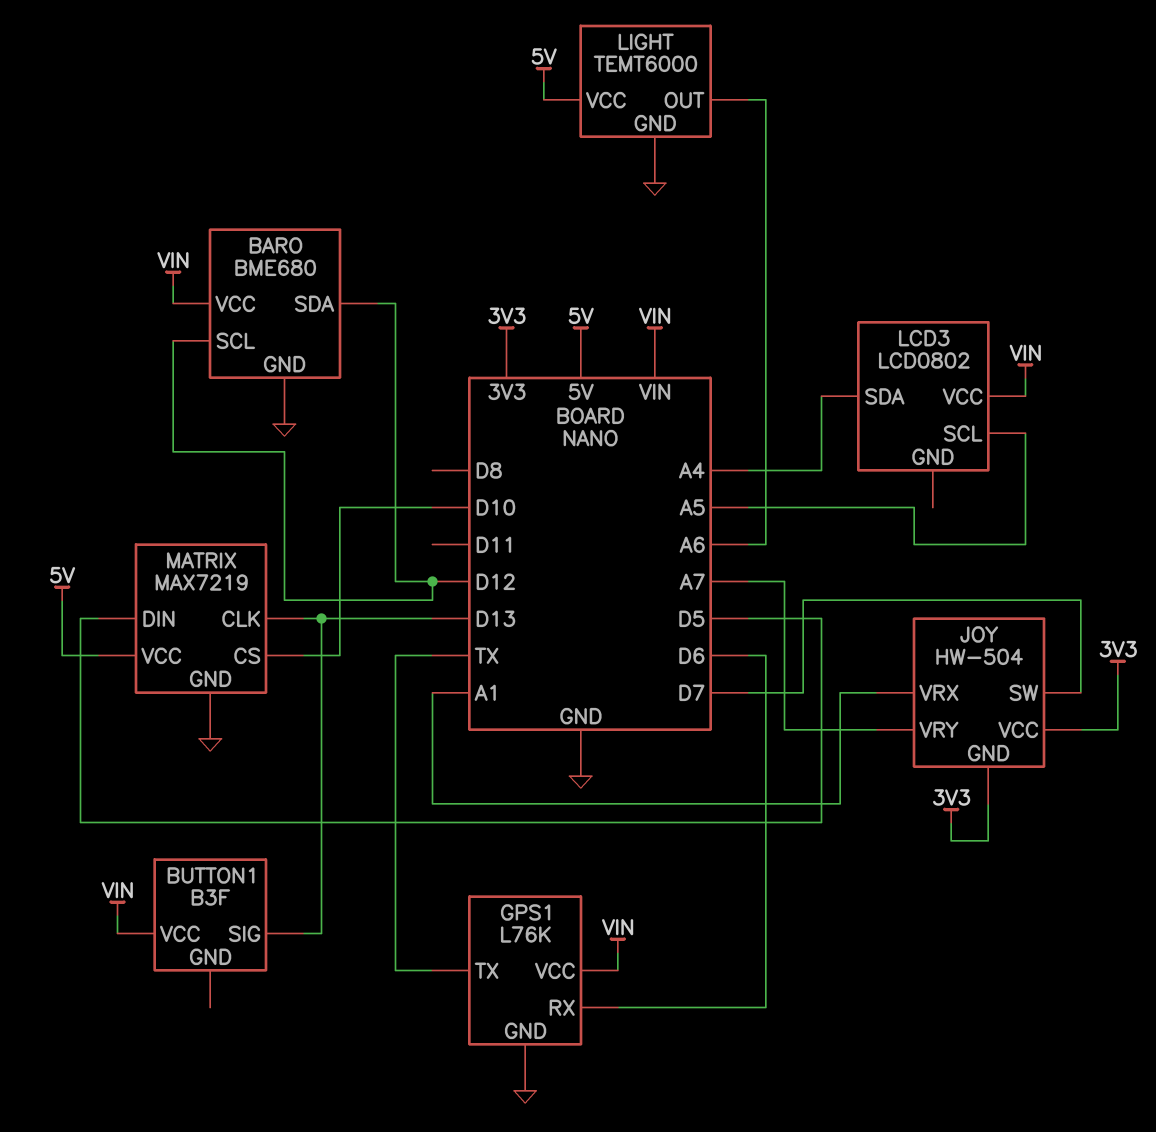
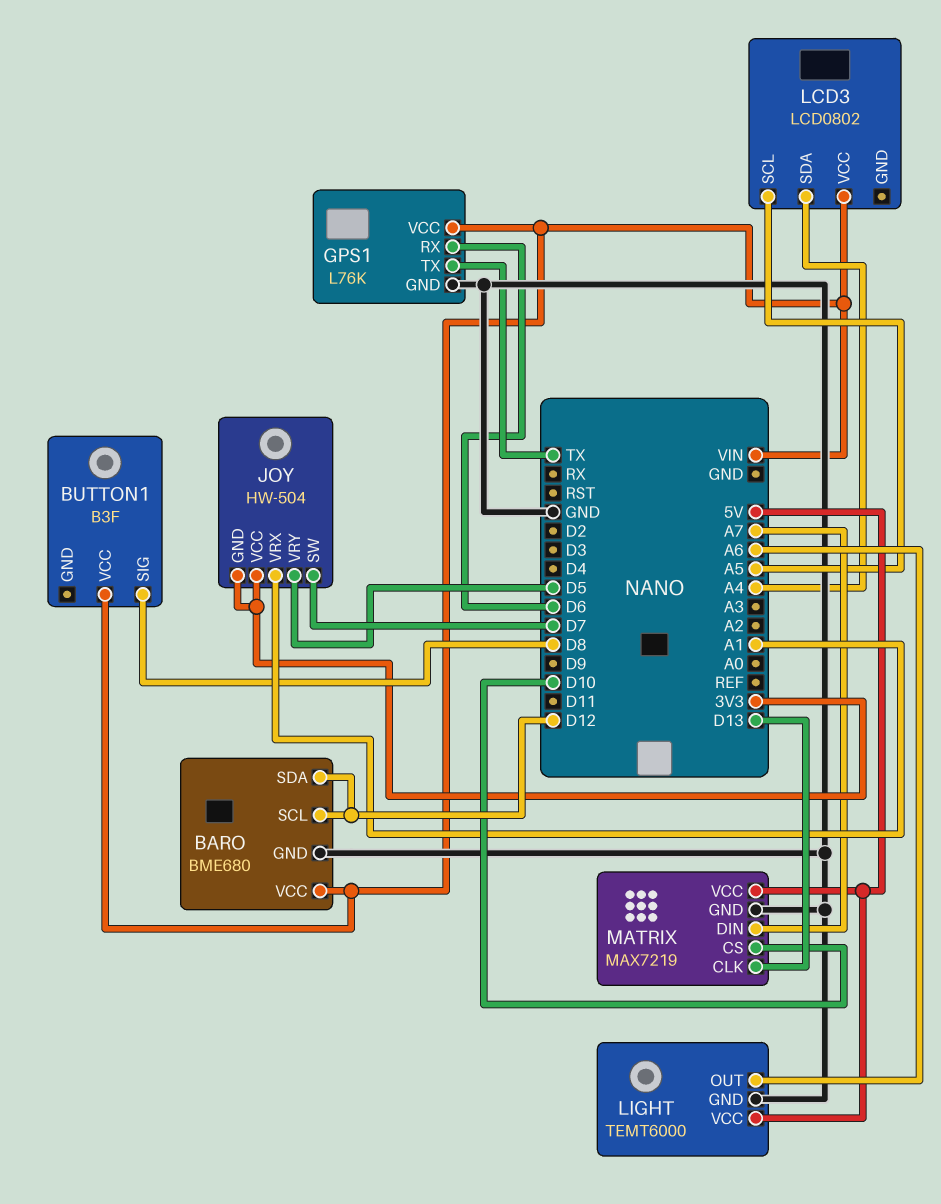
BUTTON1 pin SIG: D13 -> D8
JOY pin VRY: A7 -> D5
MATRIX pin DIN: D5 -> A7

